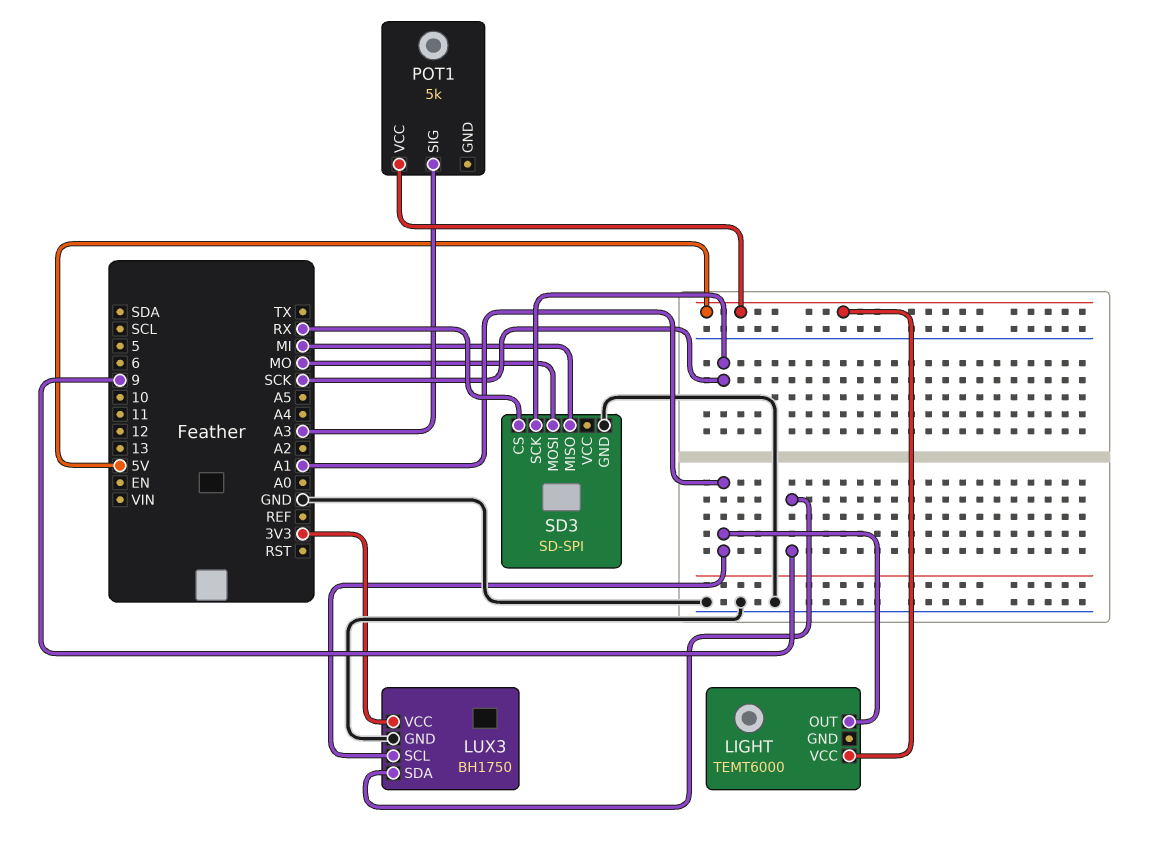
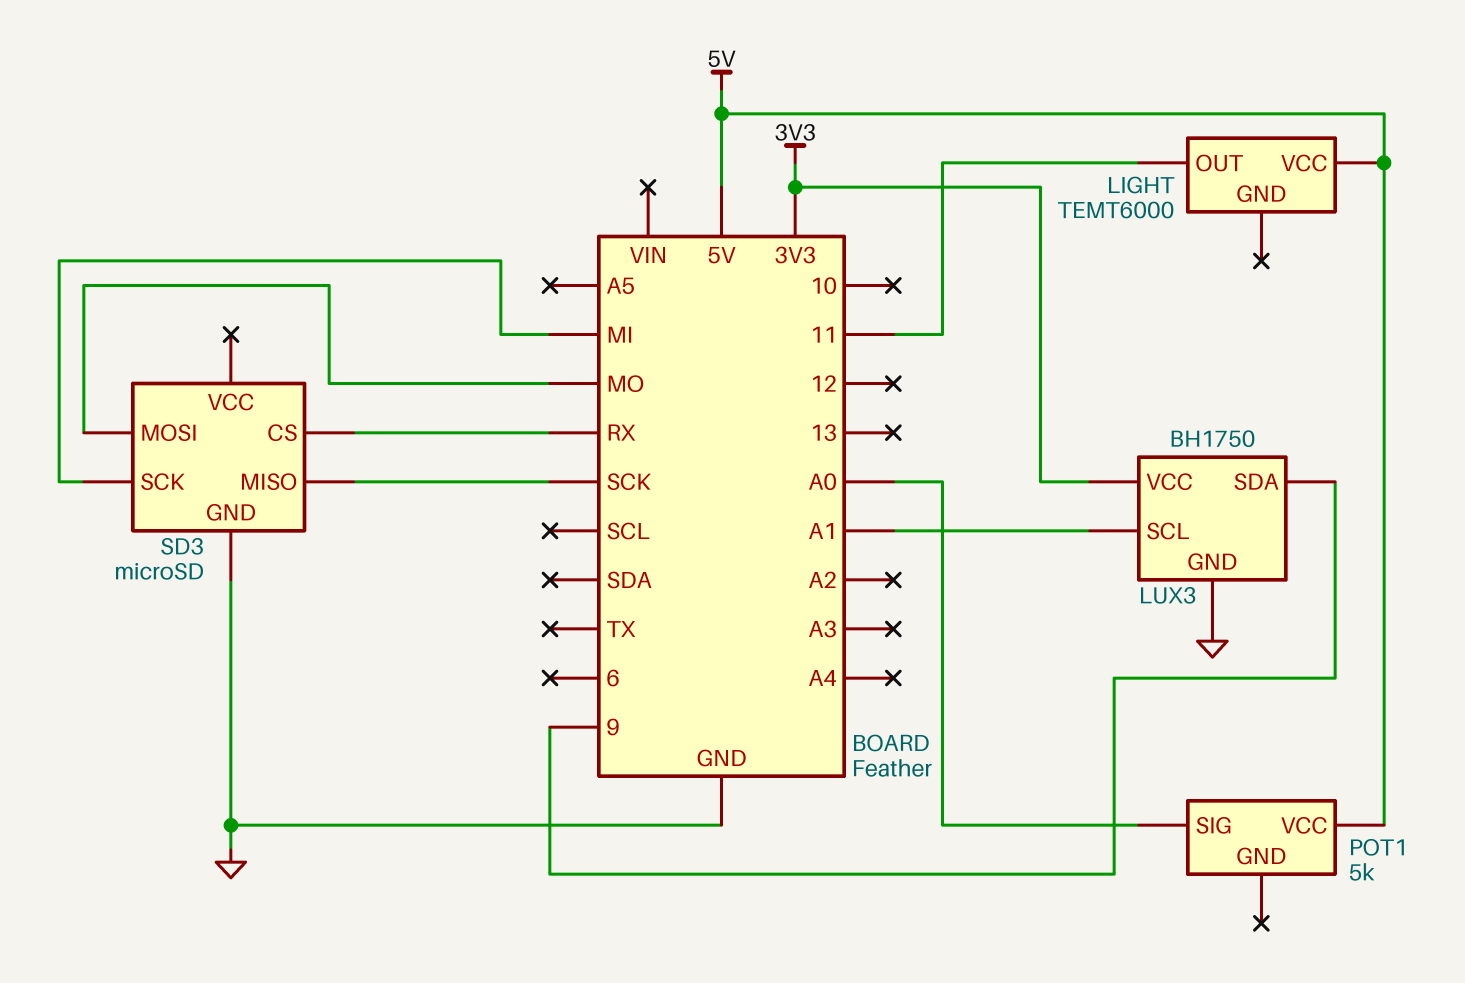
LIGHT pin OUT: A1 -> 11
POT1 pin SIG: A3 -> A0
SD3: SD-SPI -> microSD
SD3 pin MISO: MI -> SCK
SD3 pin SCK: SCK -> MI

